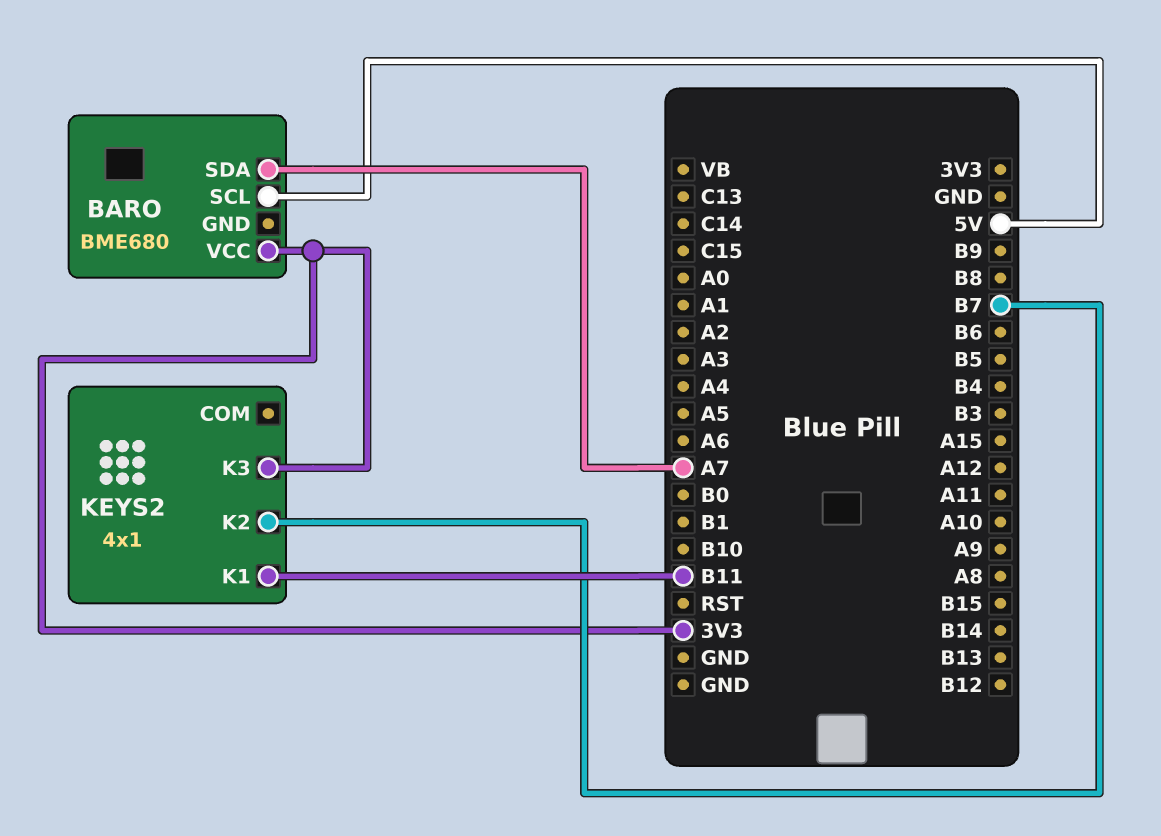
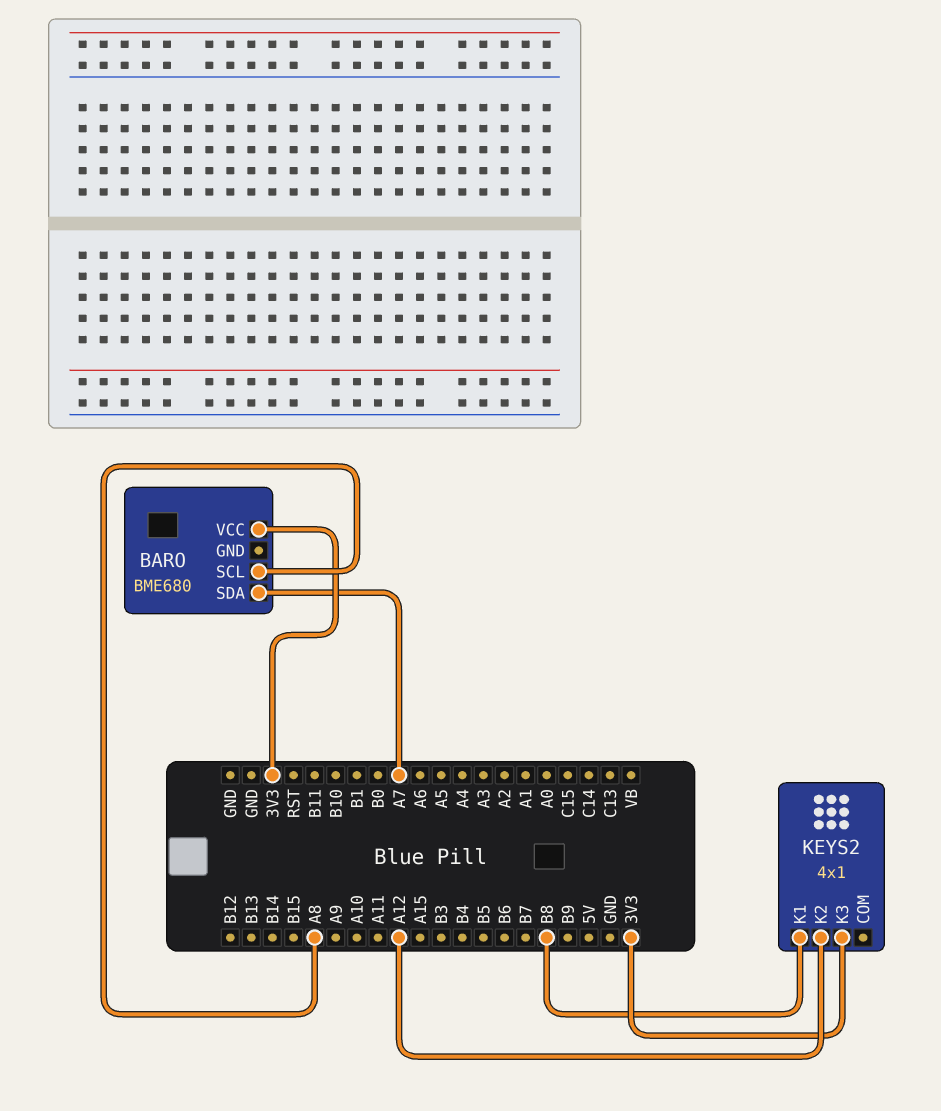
BARO pin SCL: 5V -> A8
KEYS2 pin K1: B11 -> B8
KEYS2 pin K2: B7 -> A12

